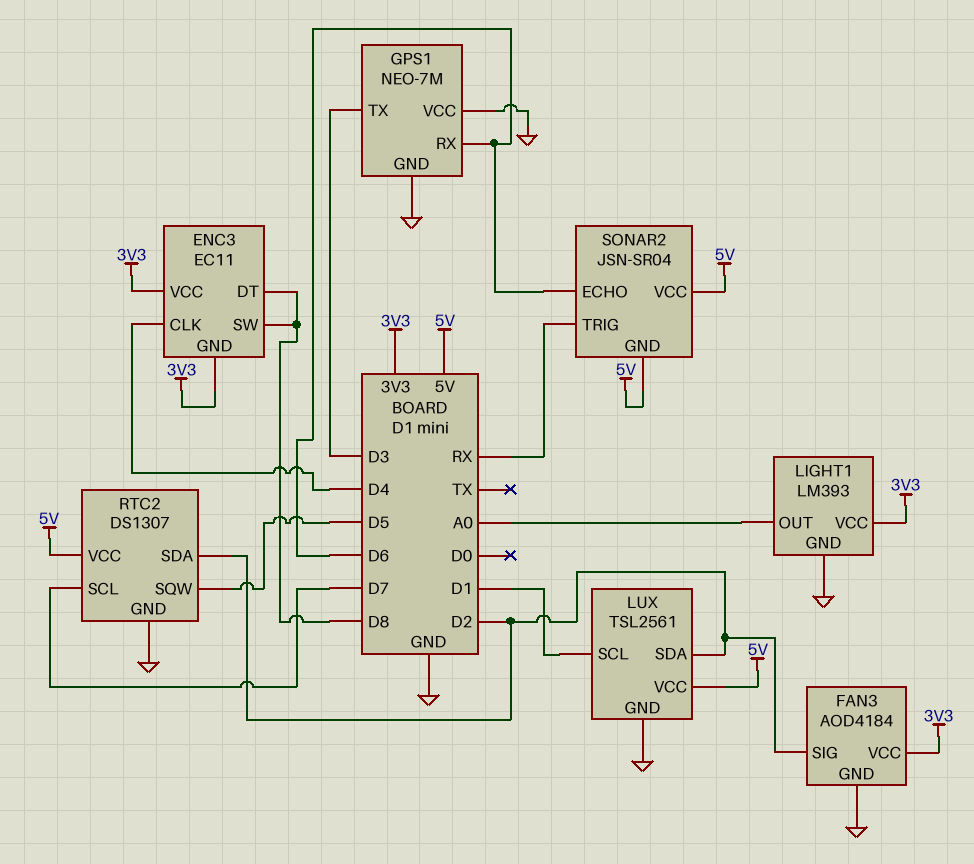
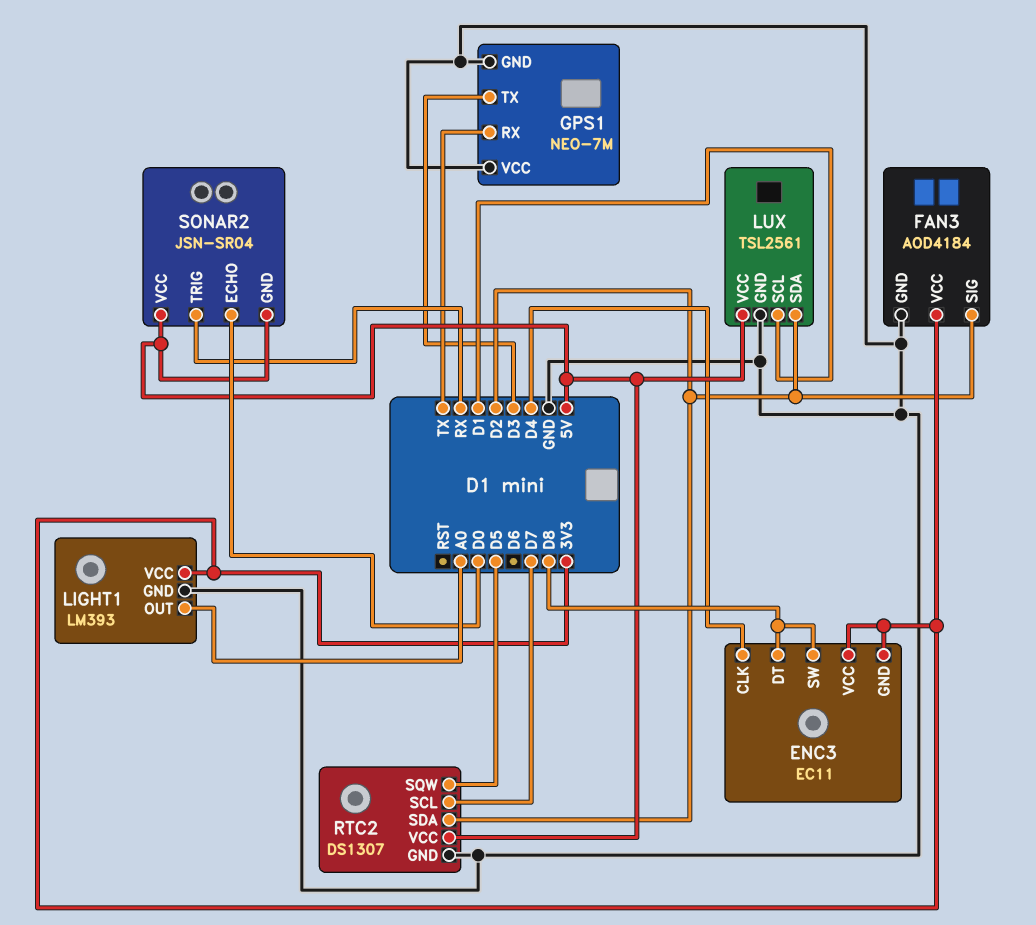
GPS1 pin RX: D6 -> TX
SONAR2 pin ECHO: D6 -> D0

